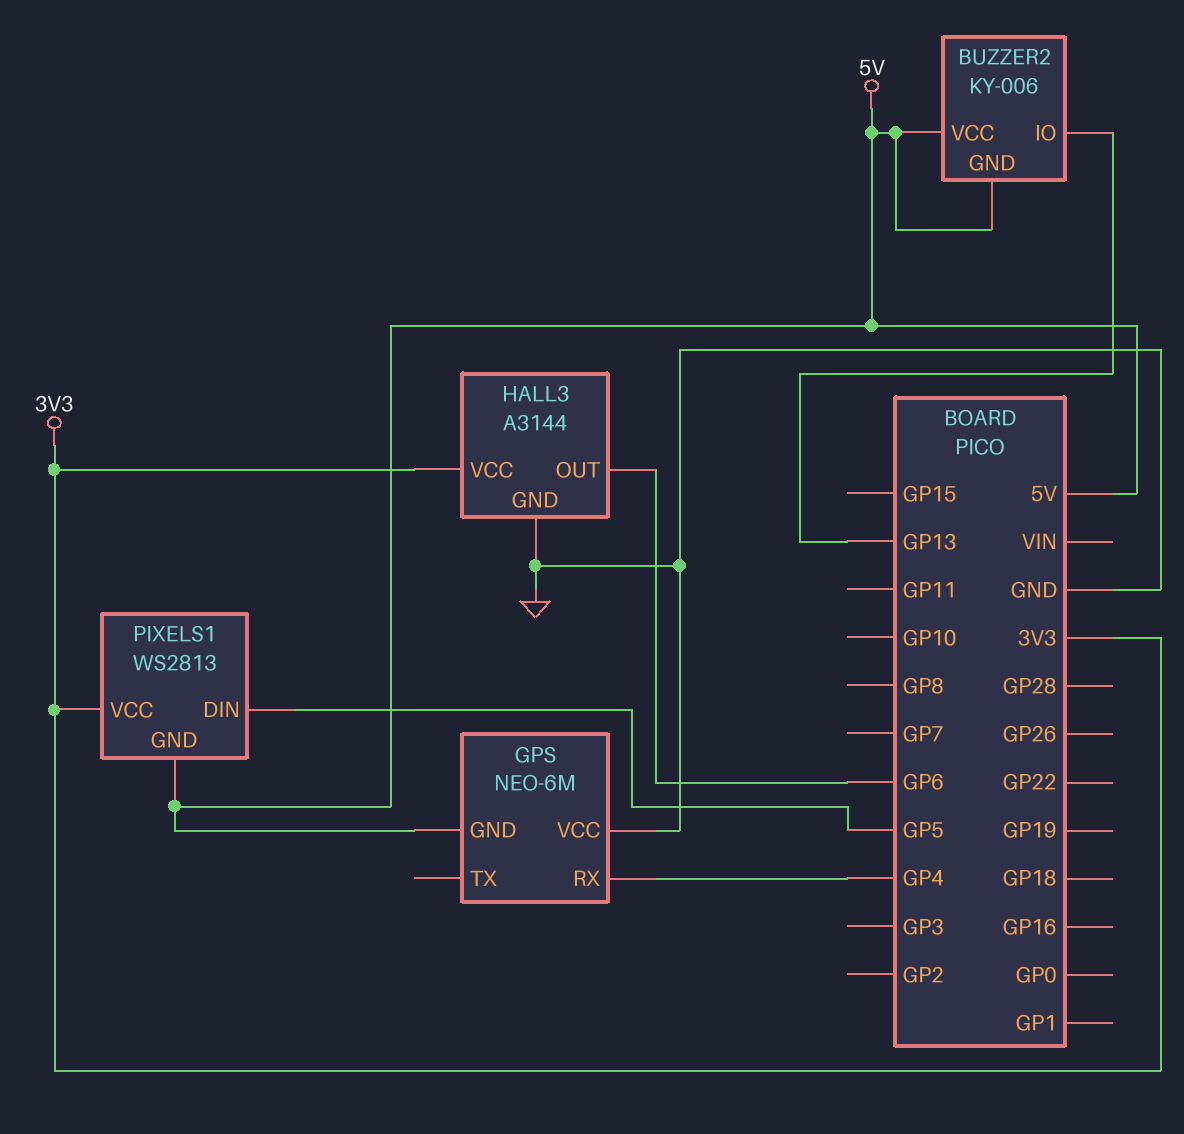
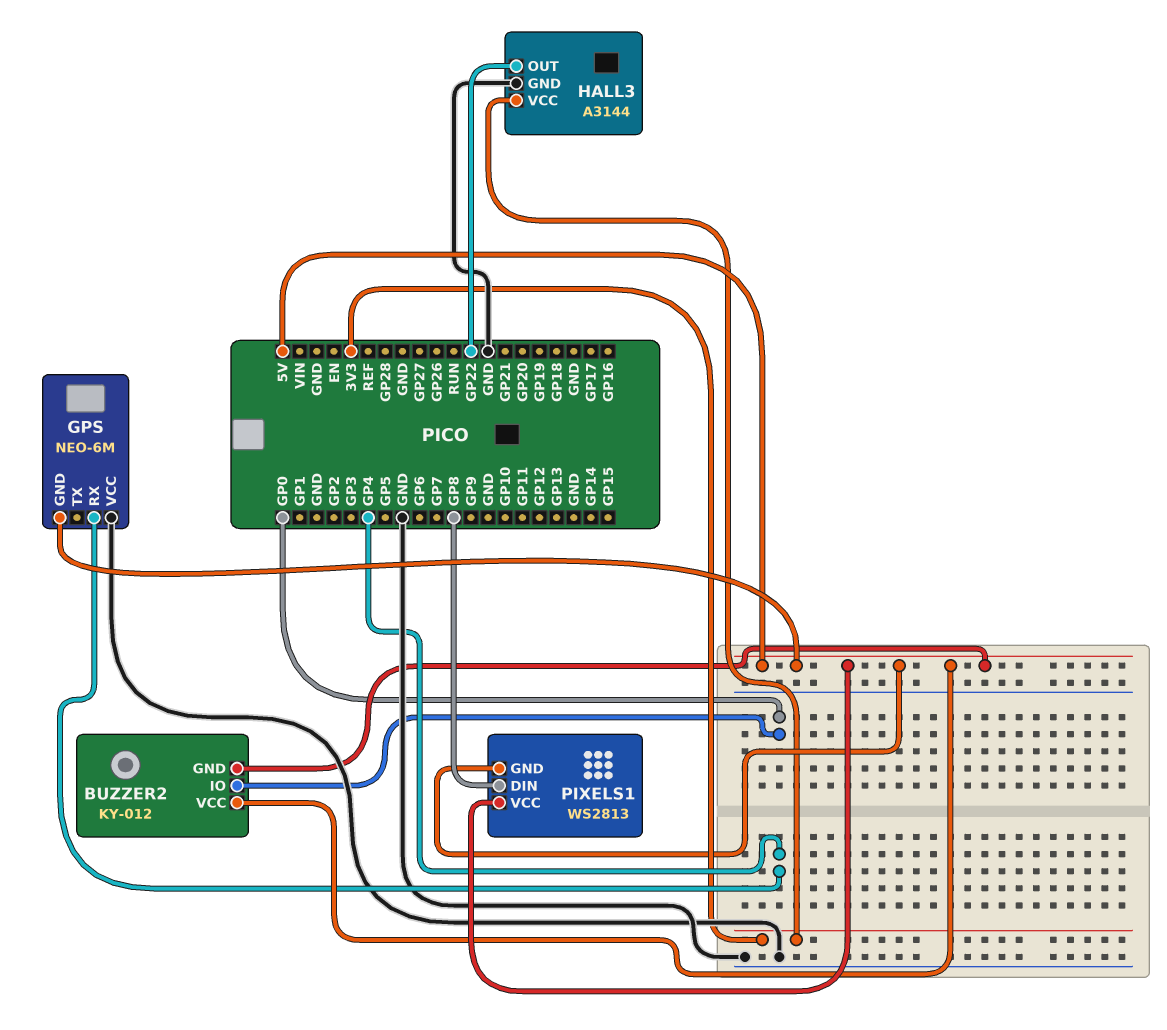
BUZZER2: KY-006 -> KY-012
BUZZER2 pin IO: GP13 -> GP0
HALL3 pin OUT: GP6 -> GP22
PIXELS1 pin DIN: GP5 -> GP8
PIXELS1 pin VCC: 3V3 -> 5V

